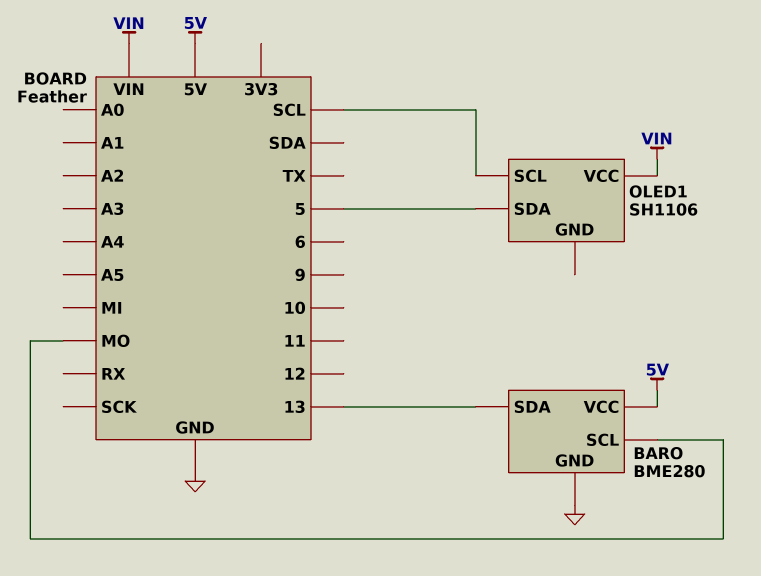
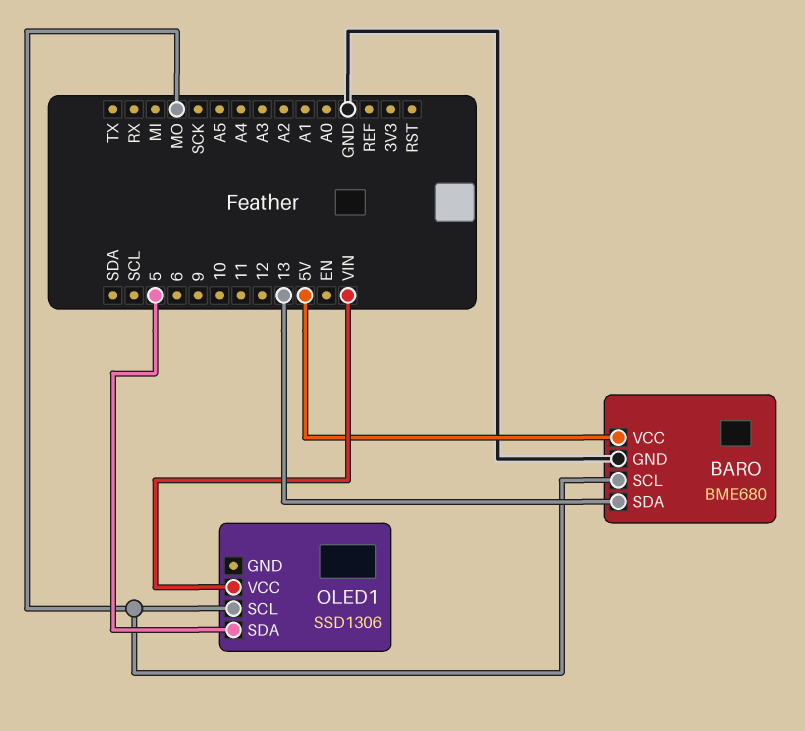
BARO: BME280 -> BME680
OLED1: SH1106 -> SSD1306
OLED1 pin SCL: SCL -> MO

